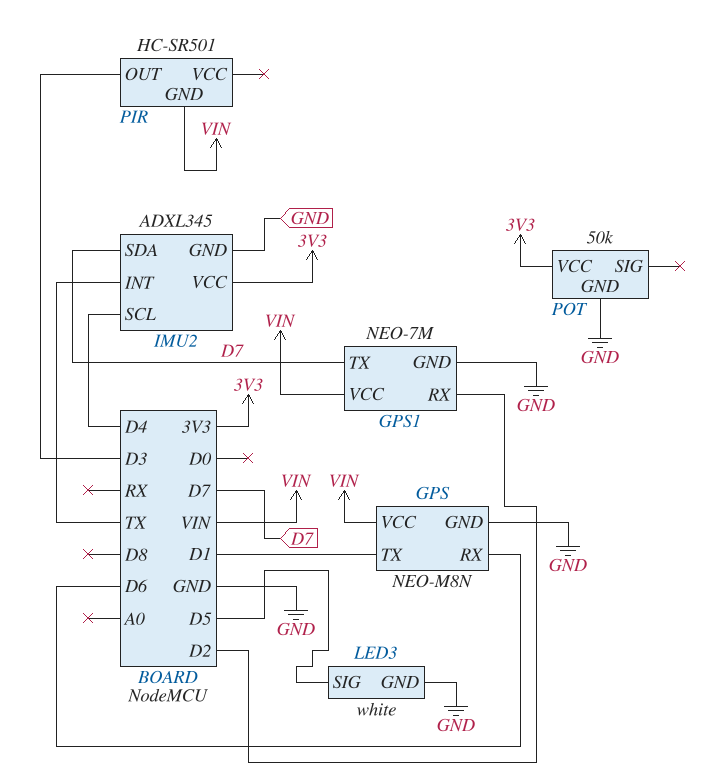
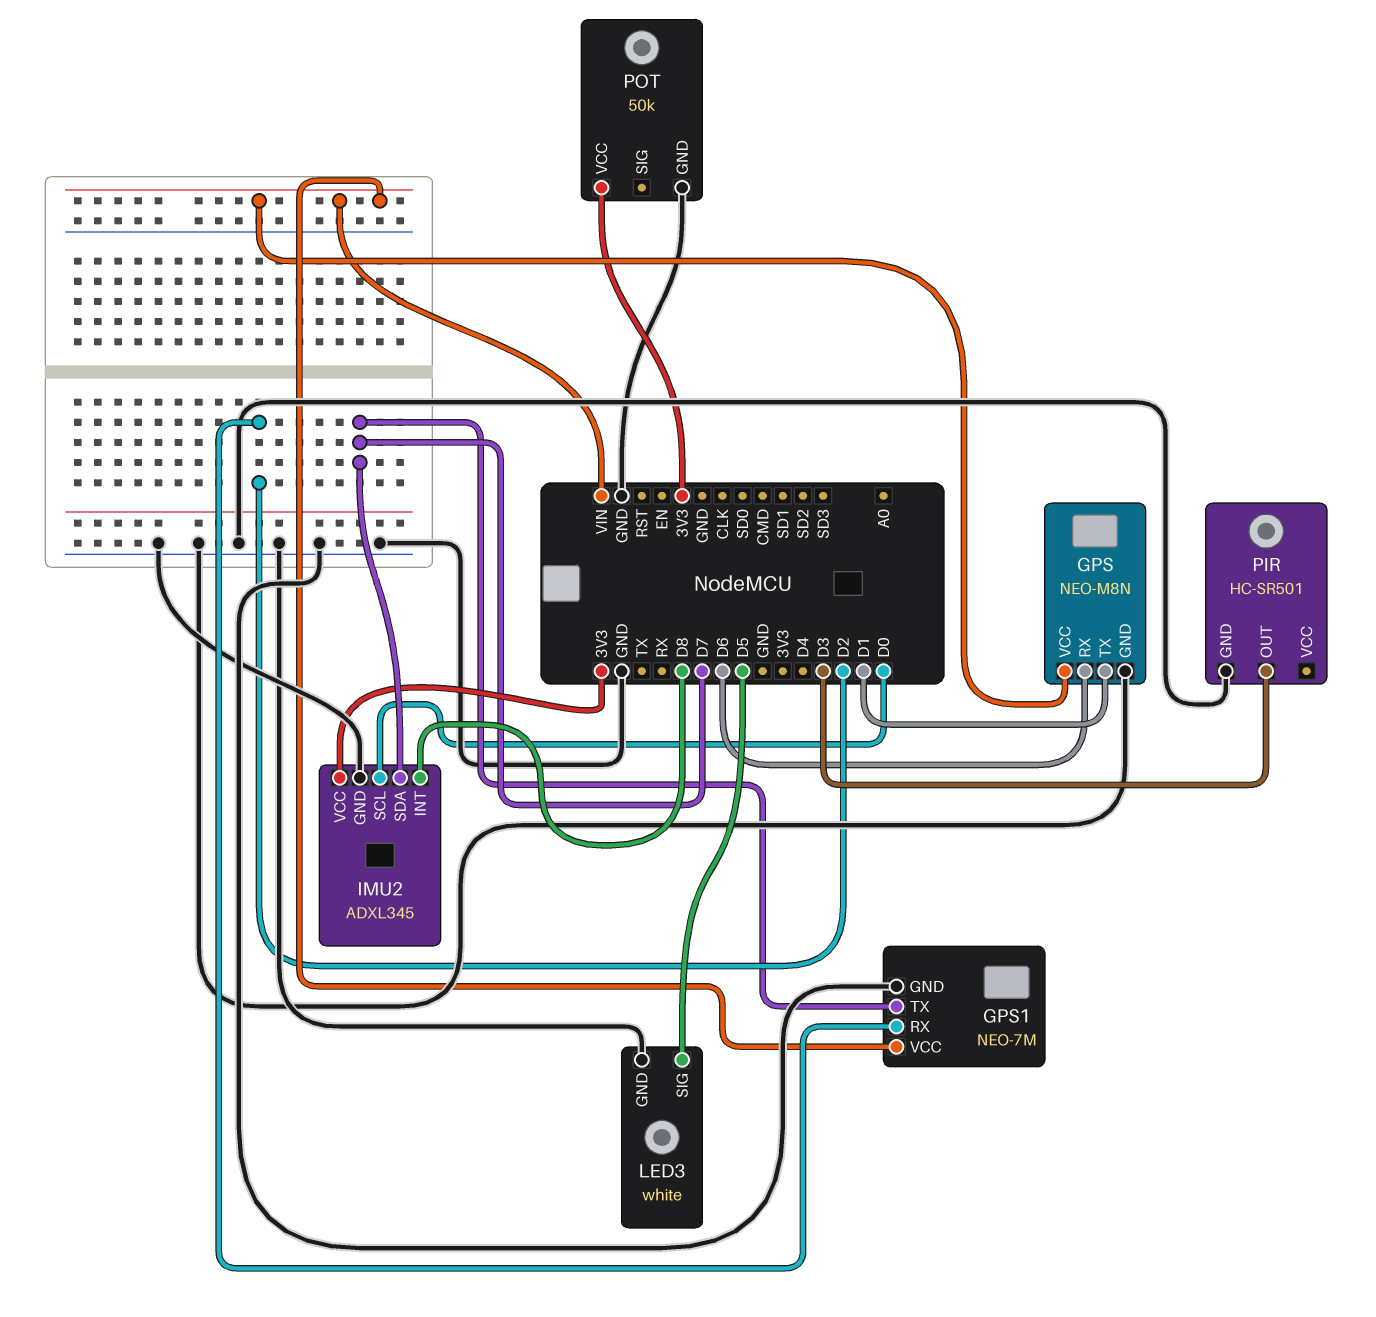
IMU2 pin INT: TX -> D8
IMU2 pin SCL: D4 -> D0
PIR pin GND: VIN -> GND

